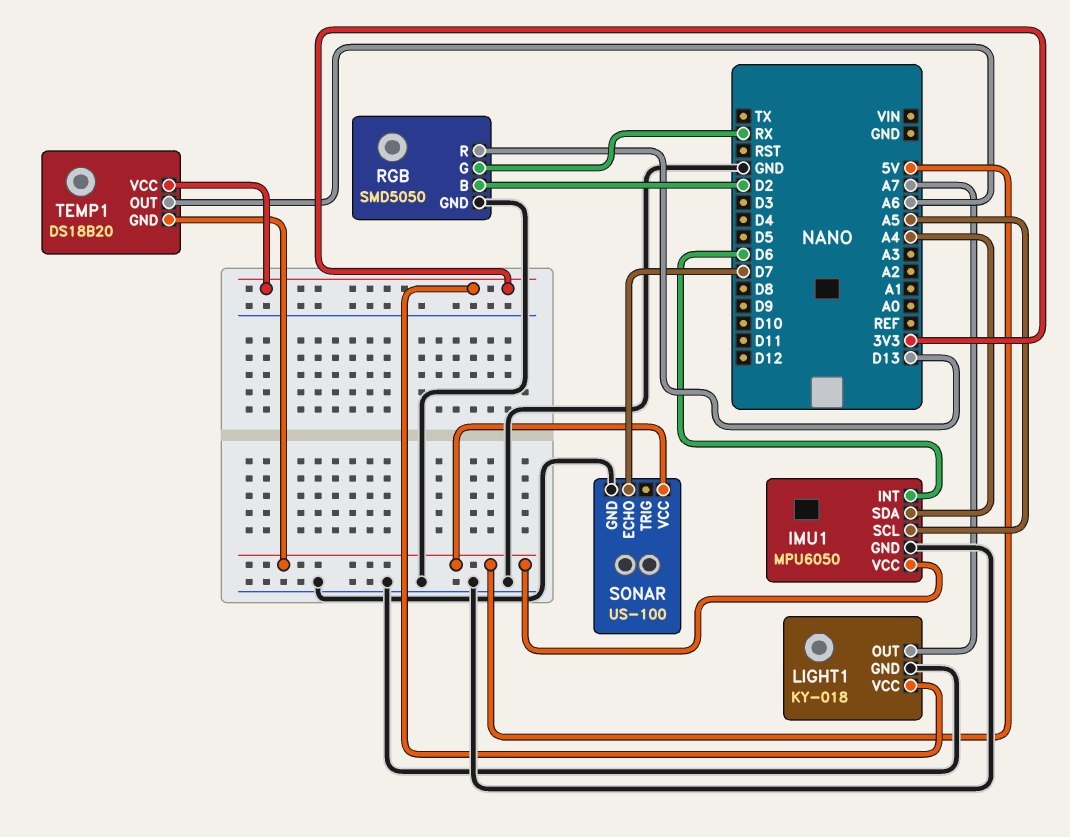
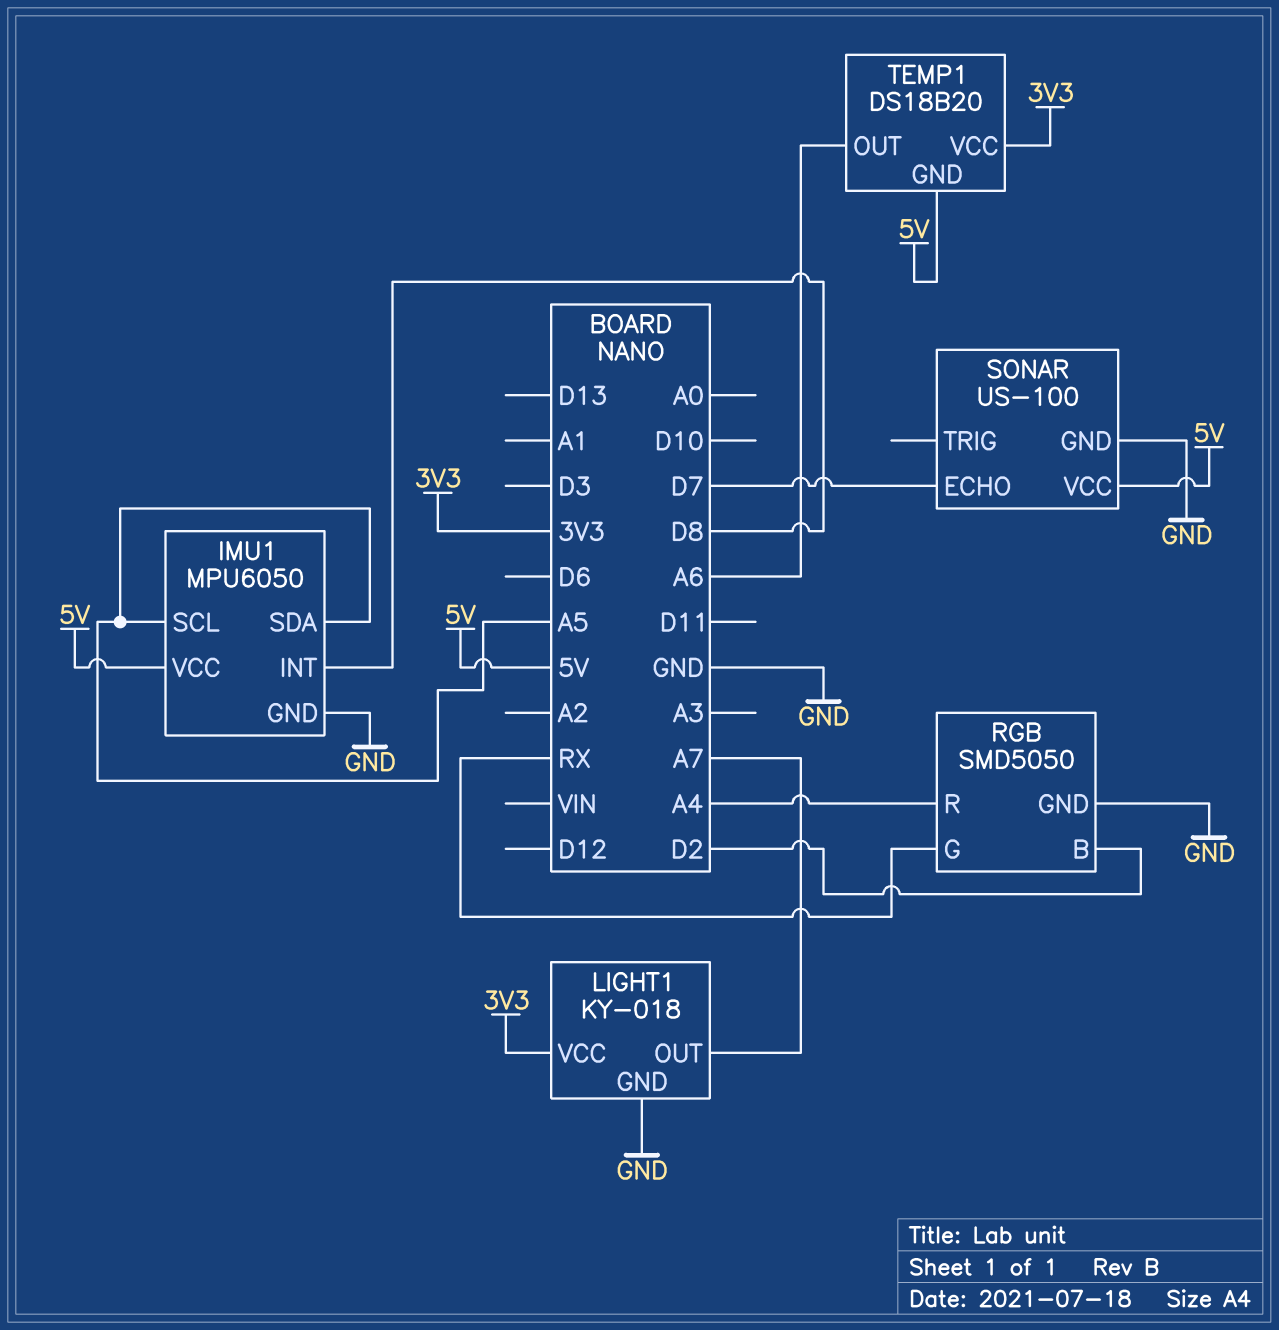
IMU1 pin INT: D6 -> D8
IMU1 pin SDA: A4 -> A5
RGB pin R: D13 -> A4

